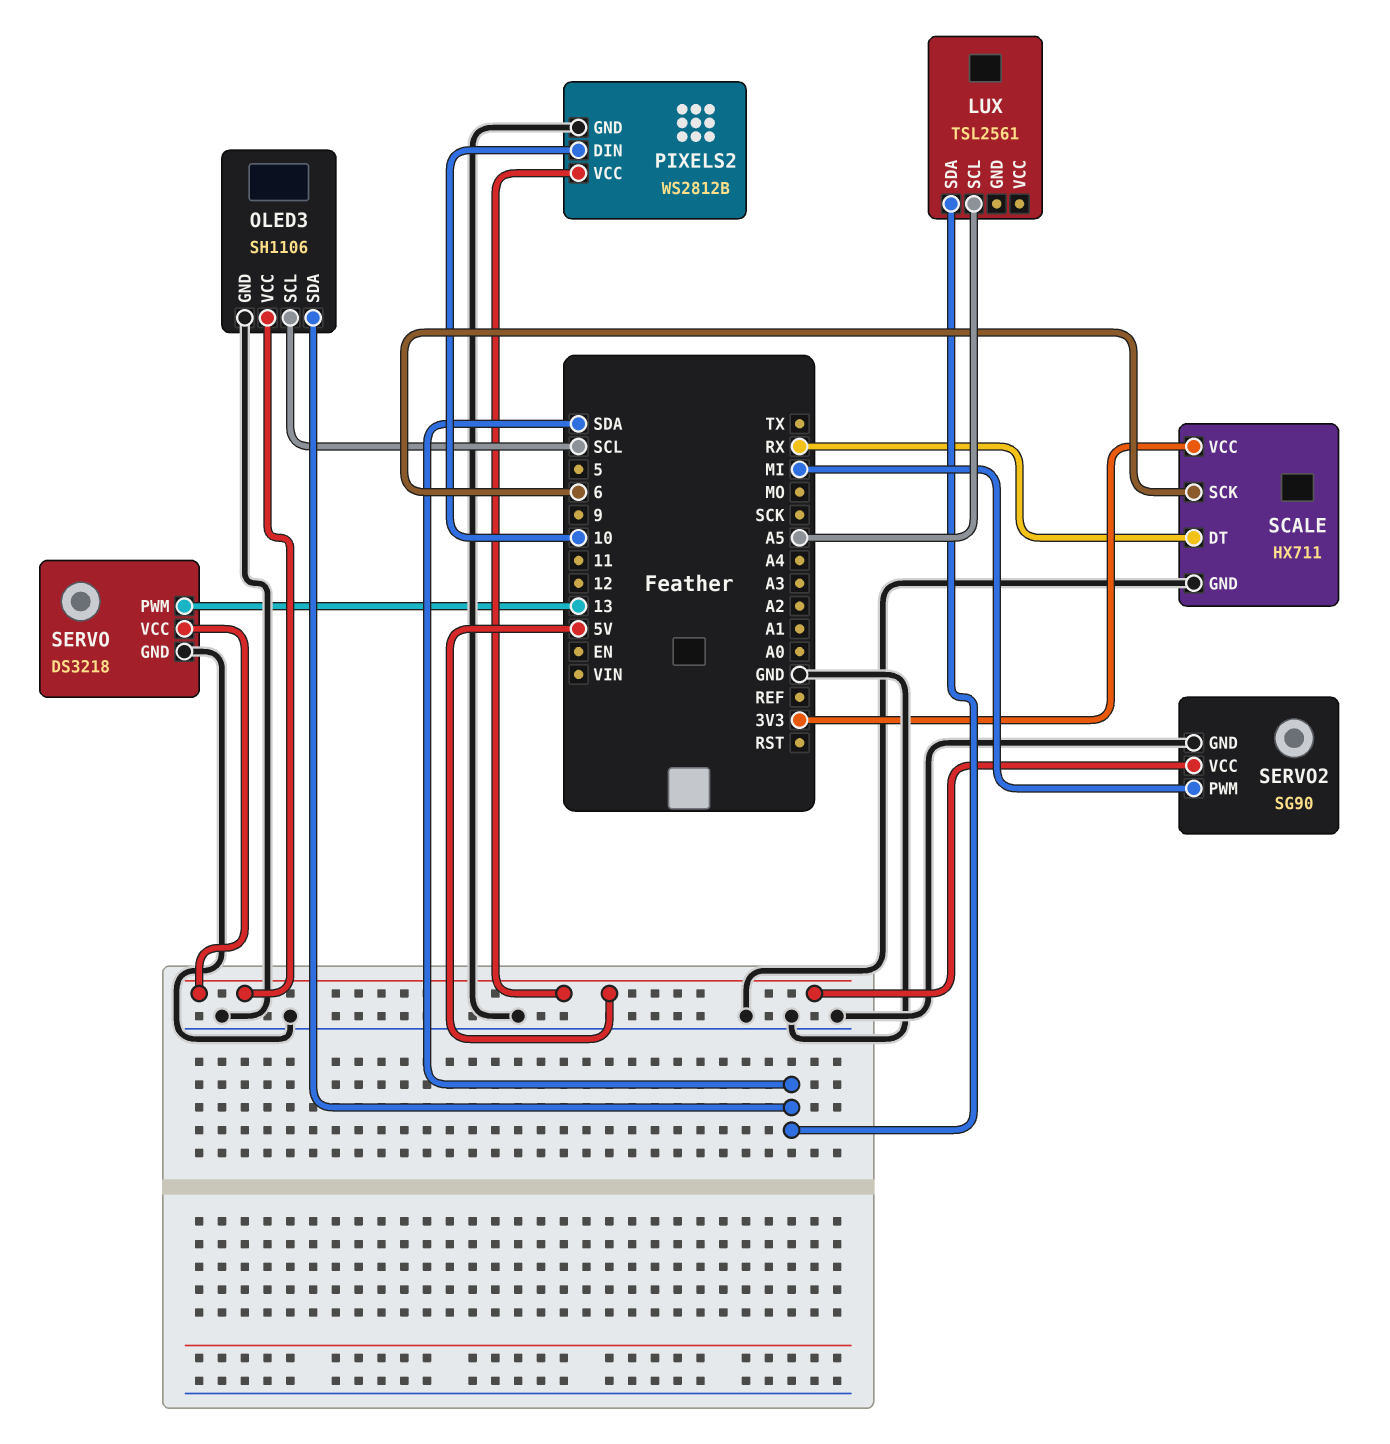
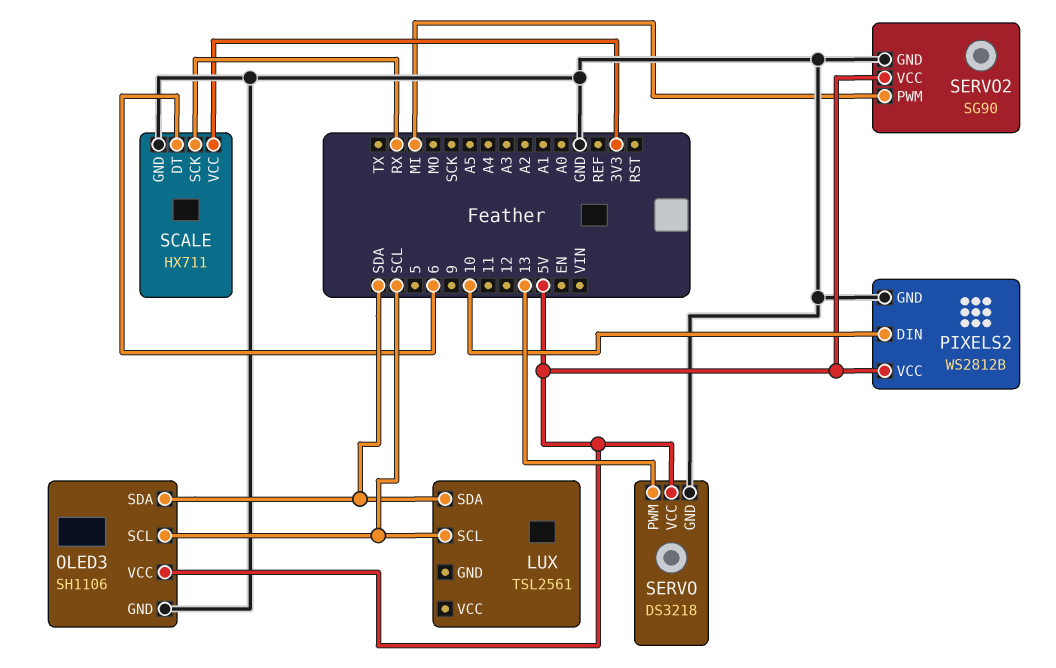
LUX pin SCL: A5 -> SCL
SCALE pin DT: RX -> 6
SCALE pin SCK: 6 -> RX

